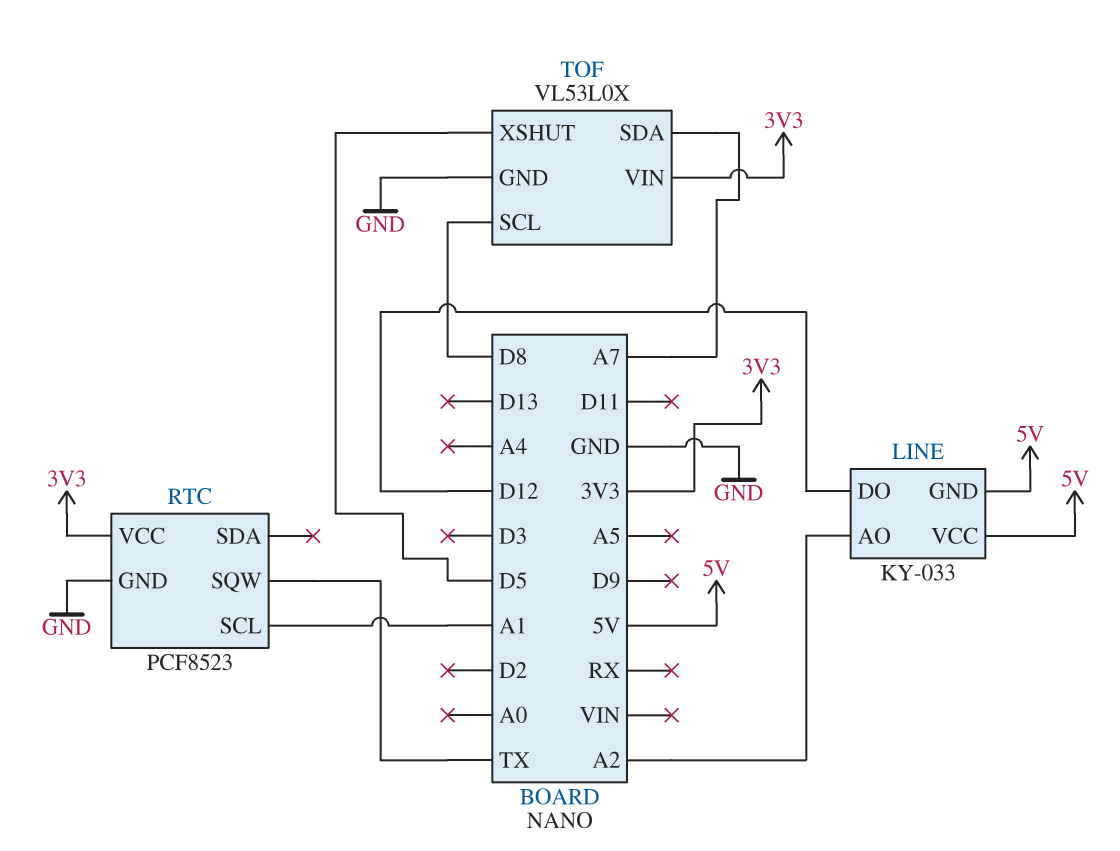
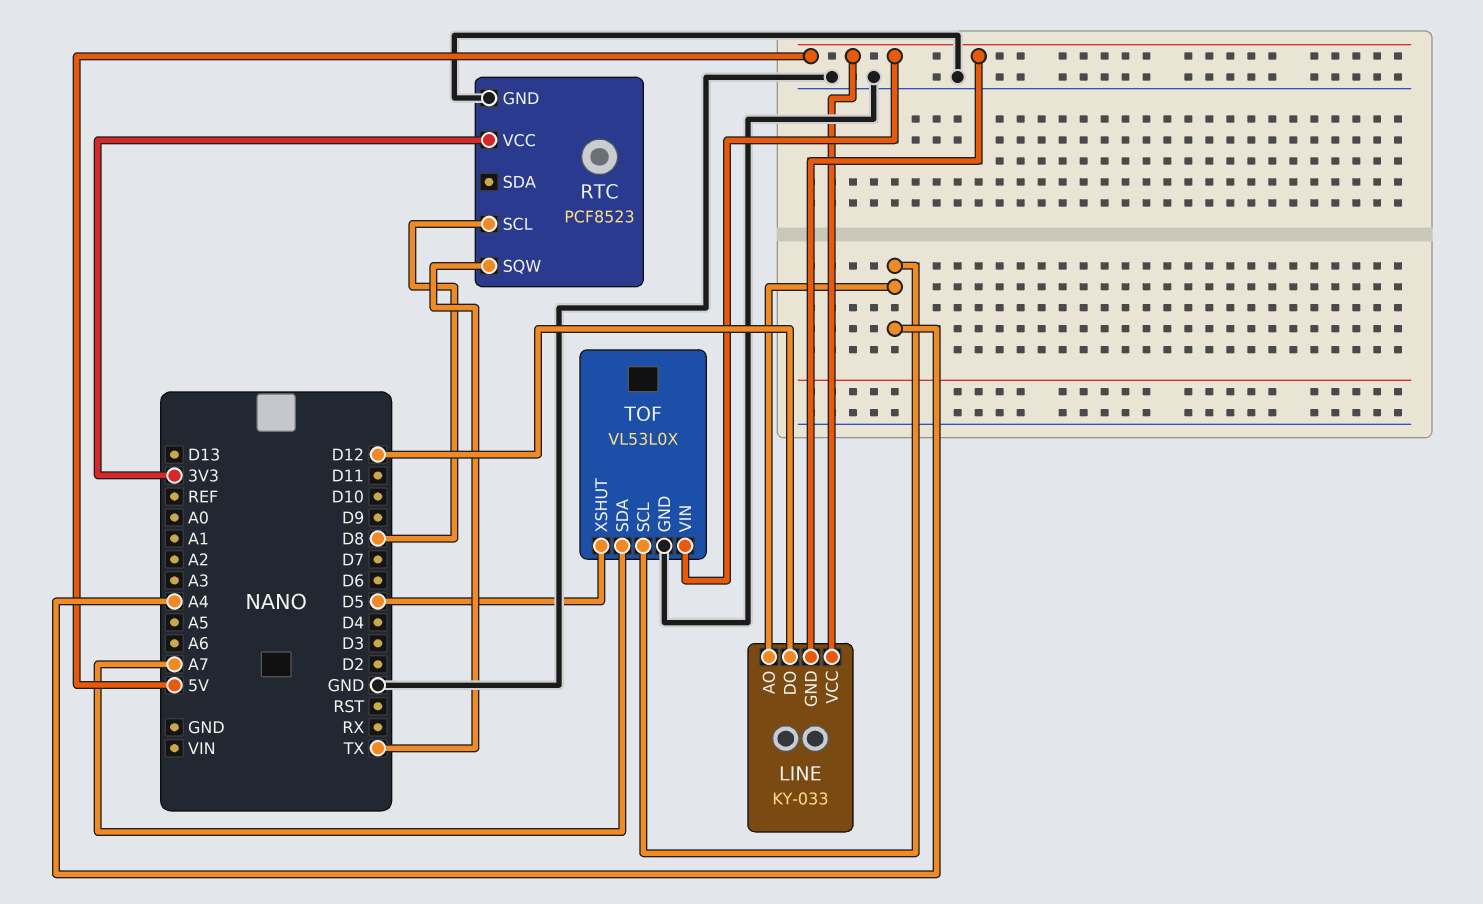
LINE pin AO: A2 -> A4
RTC pin SCL: A1 -> D8
TOF pin SCL: D8 -> A4
TOF pin VIN: 3V3 -> 5V

